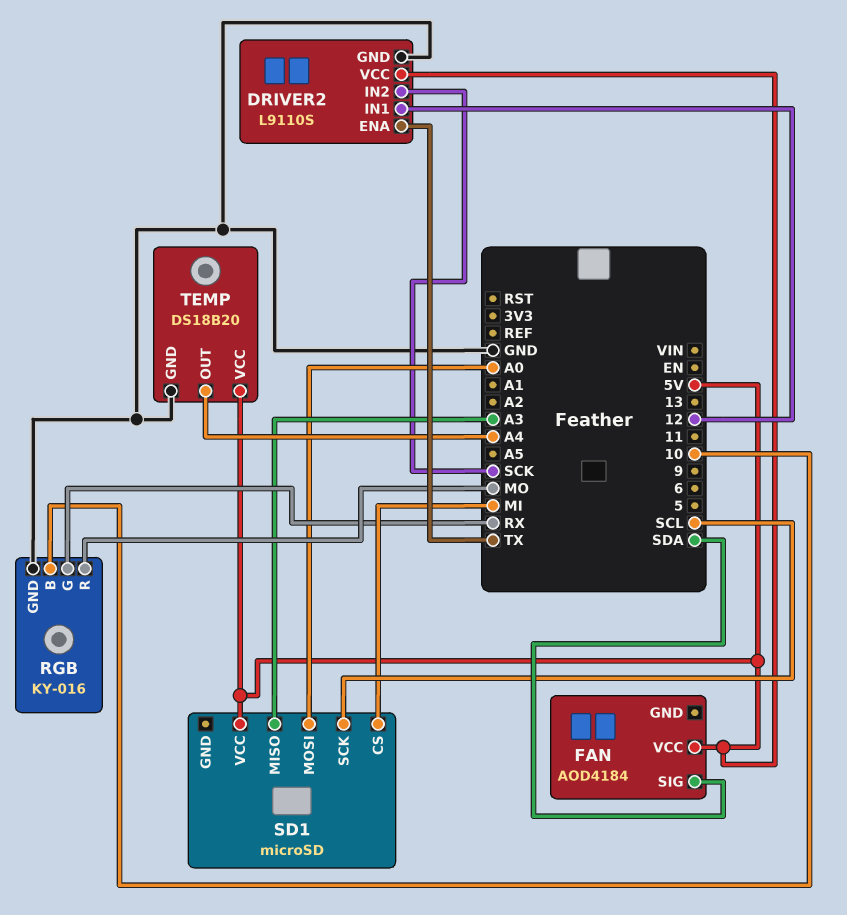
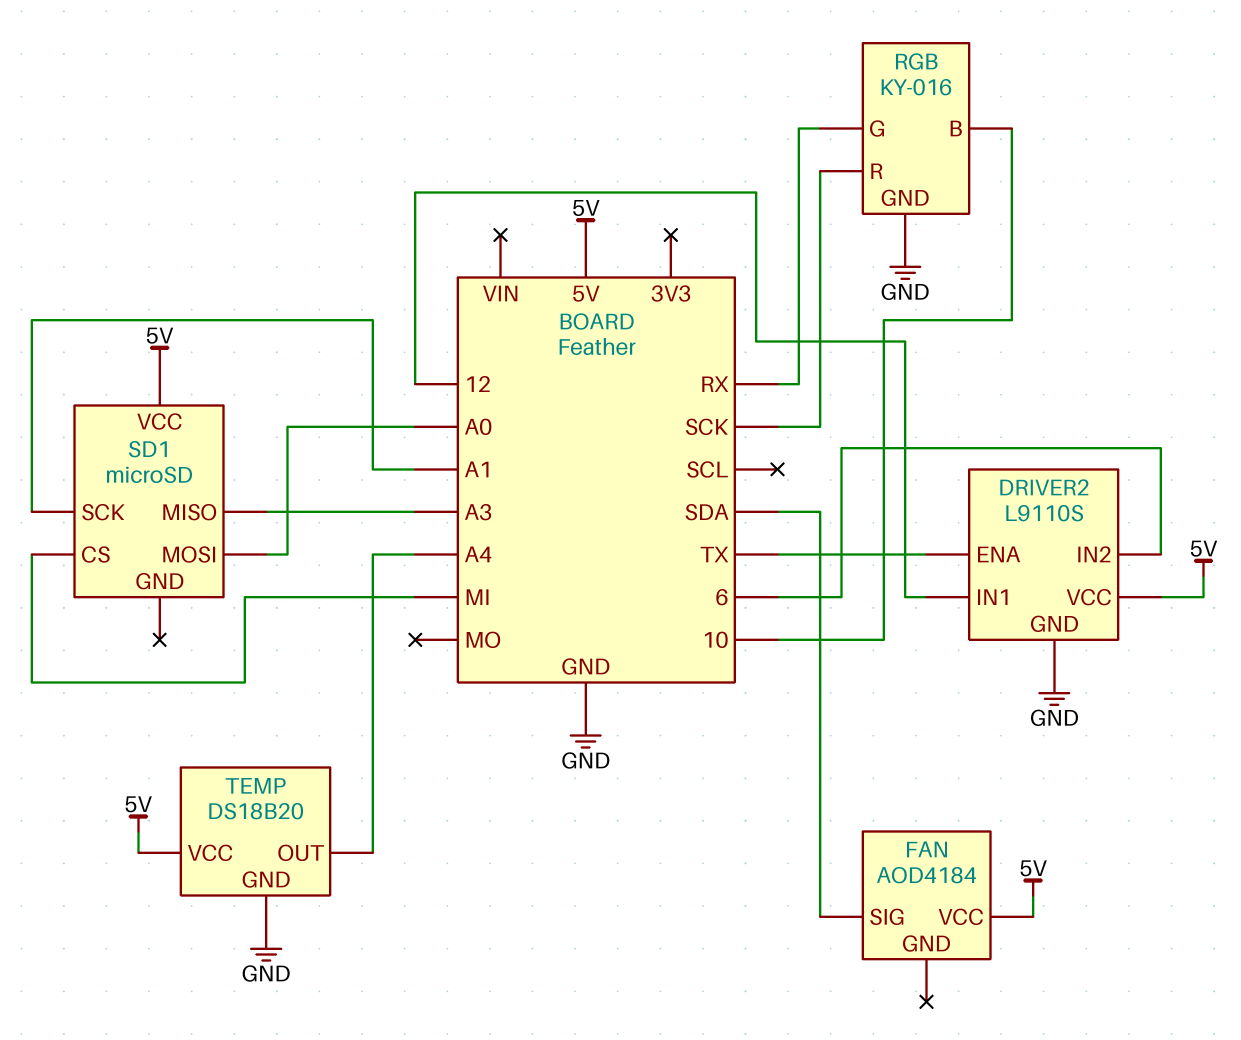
DRIVER2 pin IN2: SCK -> 6
RGB pin R: MO -> SCK
SD1 pin SCK: SCL -> A1

